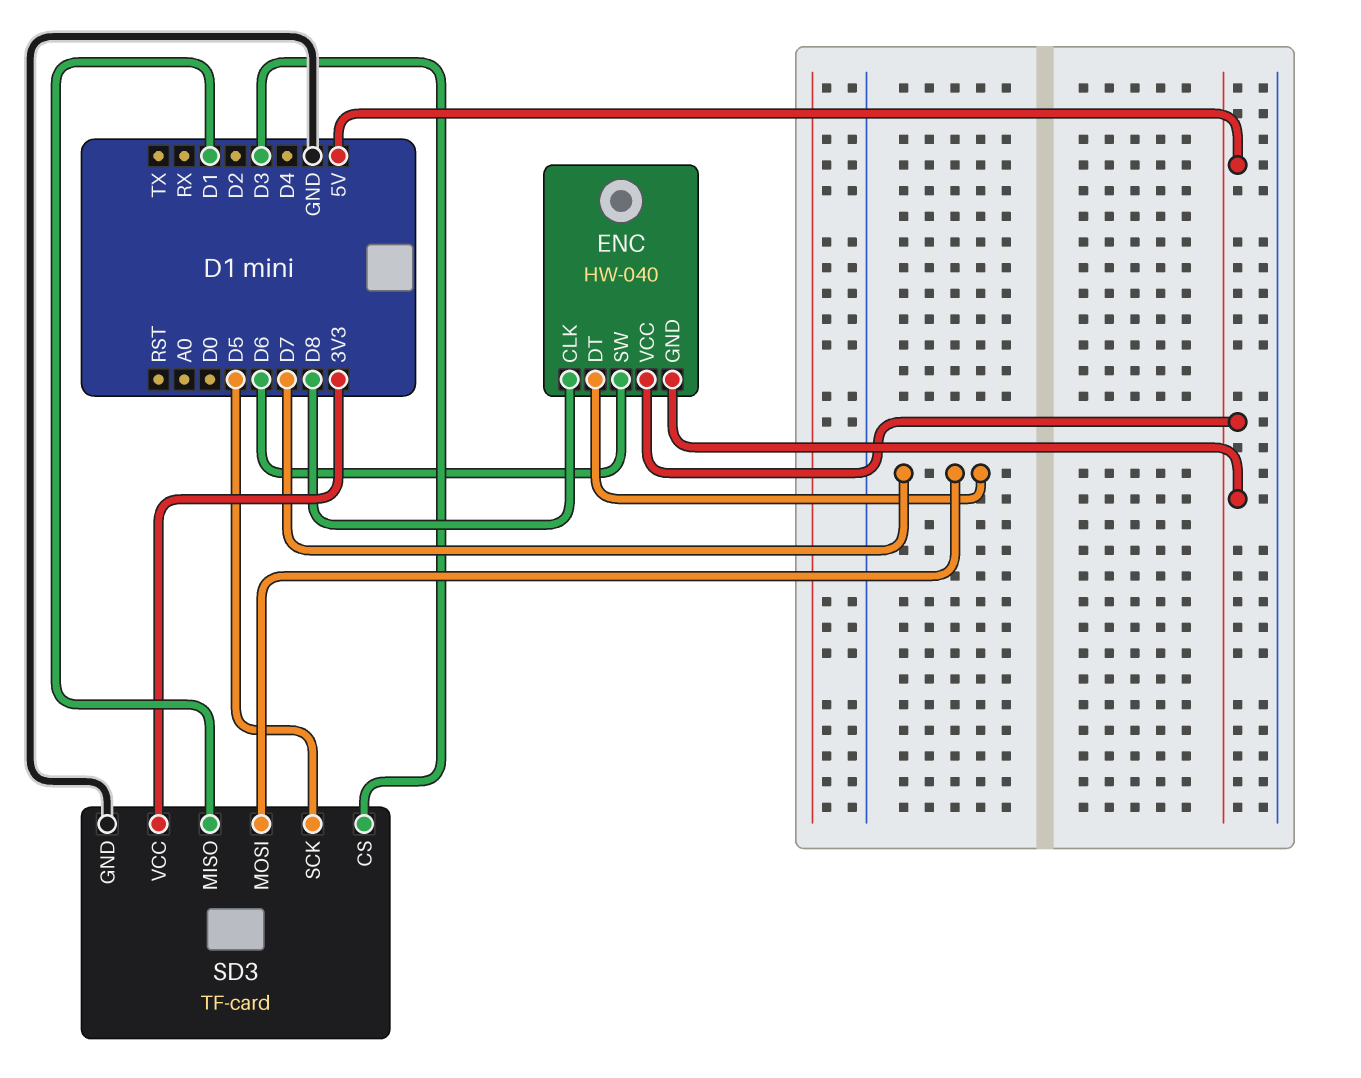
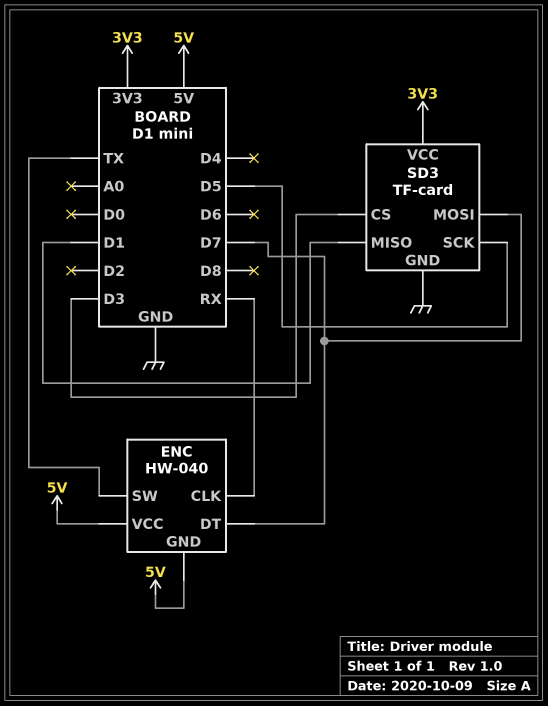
ENC pin CLK: D8 -> RX
ENC pin SW: D6 -> TX

